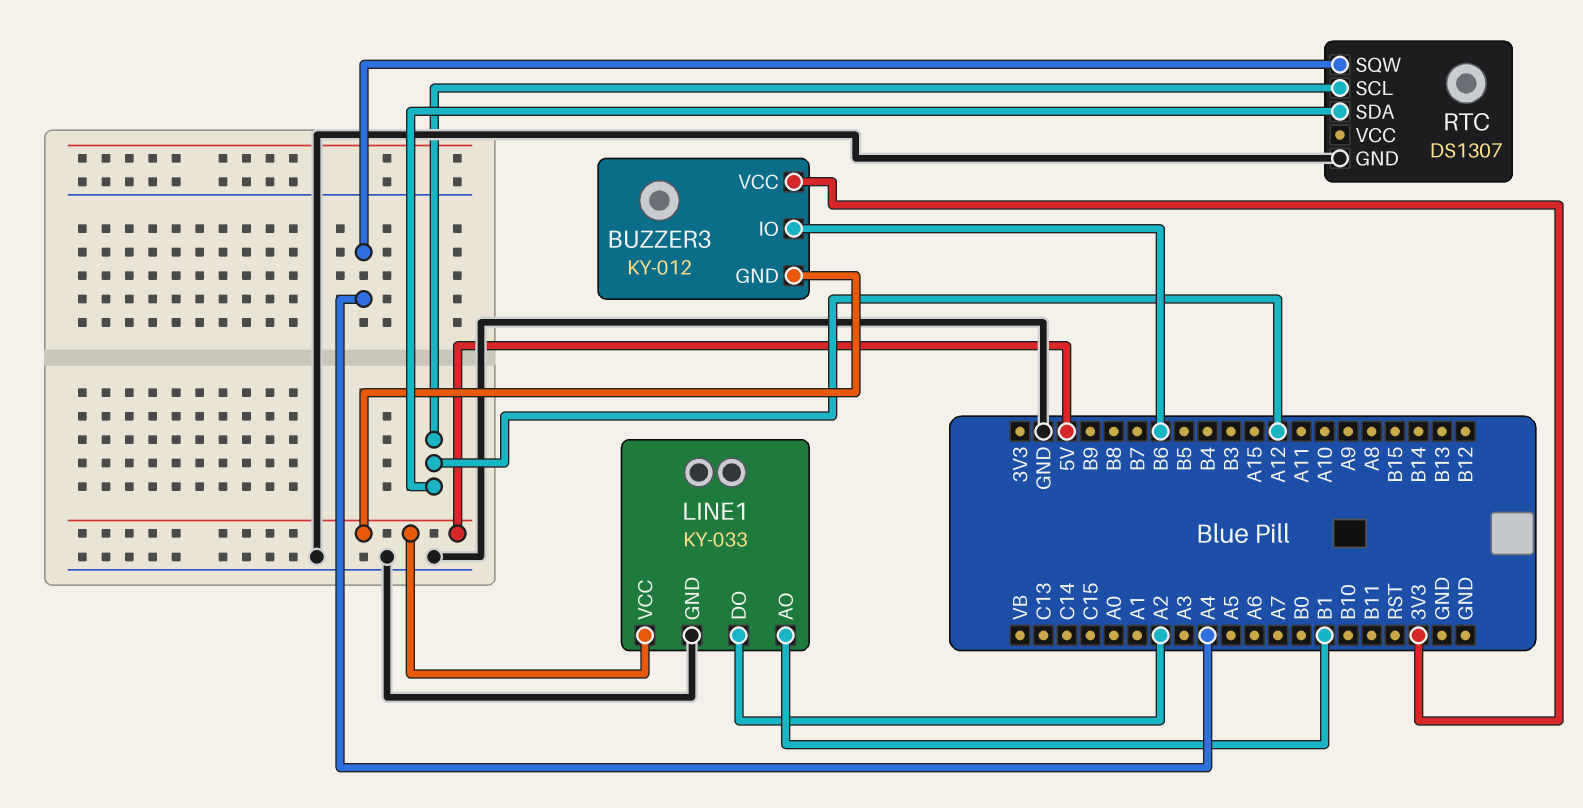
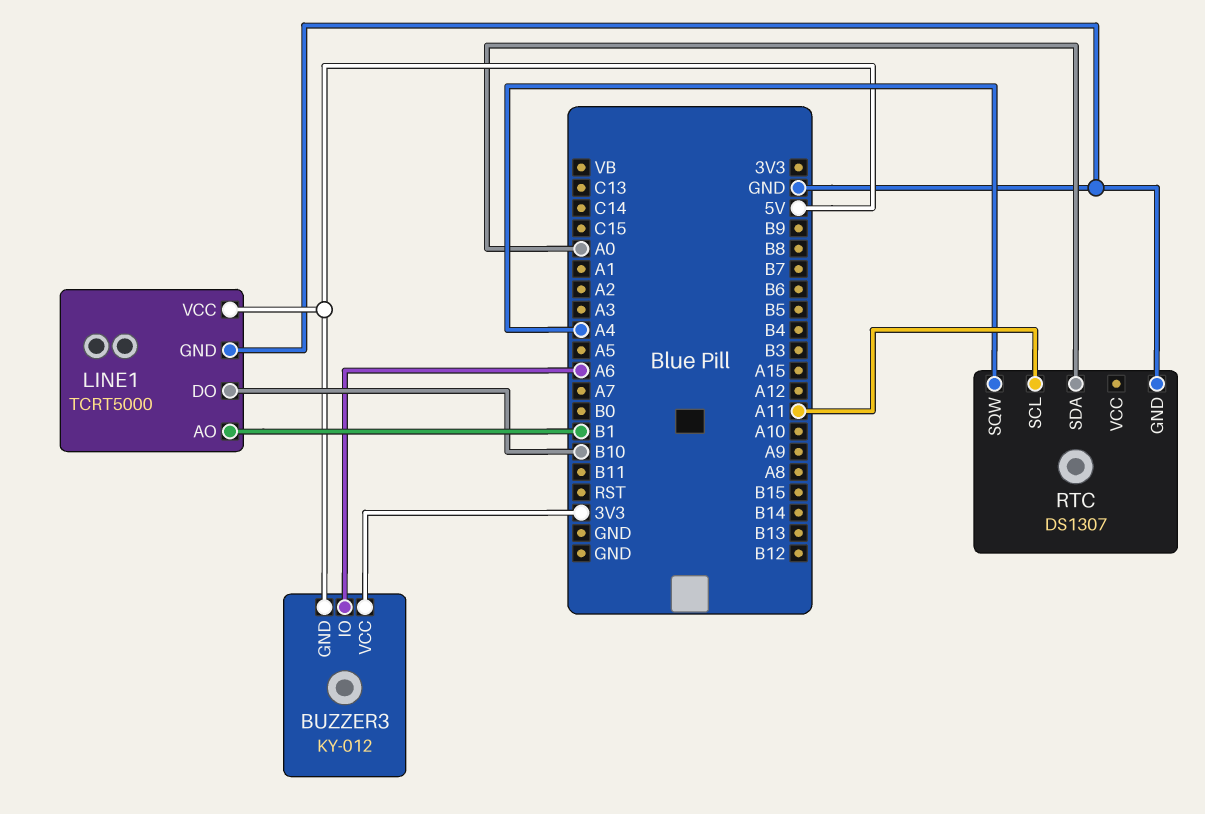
BUZZER3 pin IO: B6 -> A6
LINE1: KY-033 -> TCRT5000
LINE1 pin DO: A2 -> B10
RTC pin SCL: A12 -> A11
RTC pin SDA: A12 -> A0

